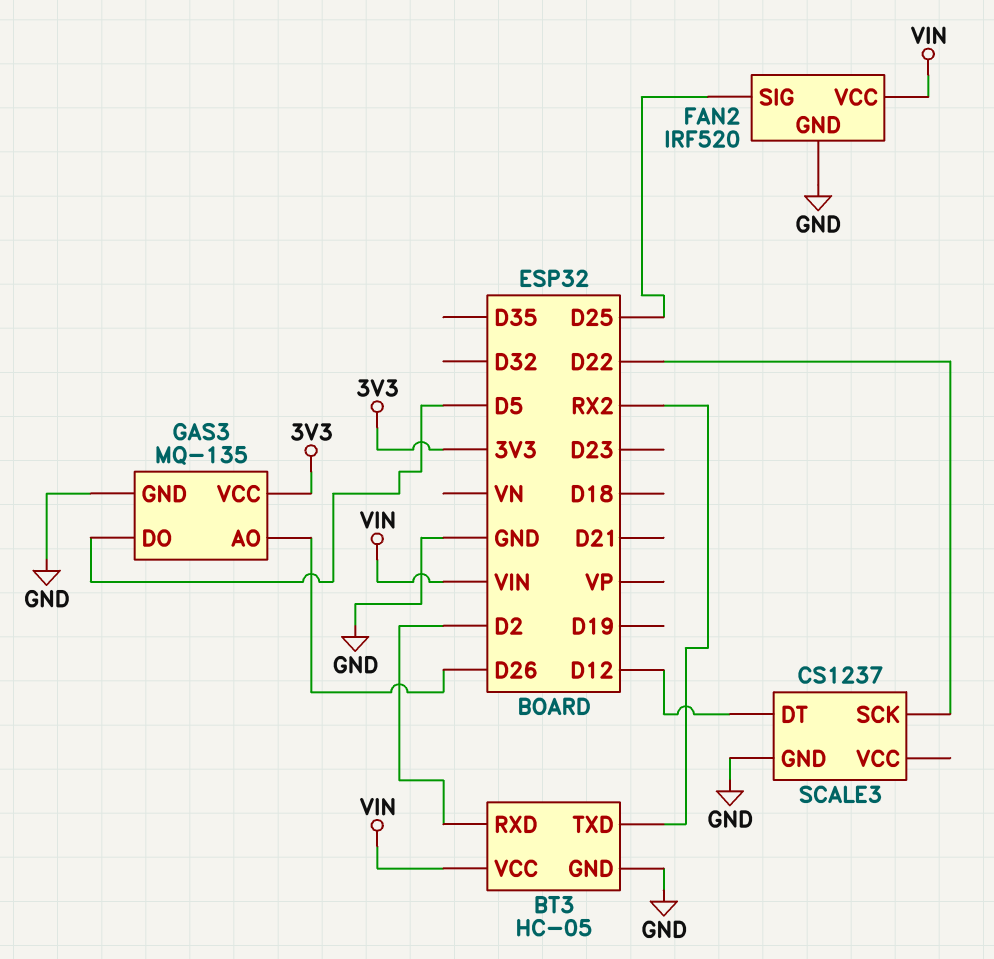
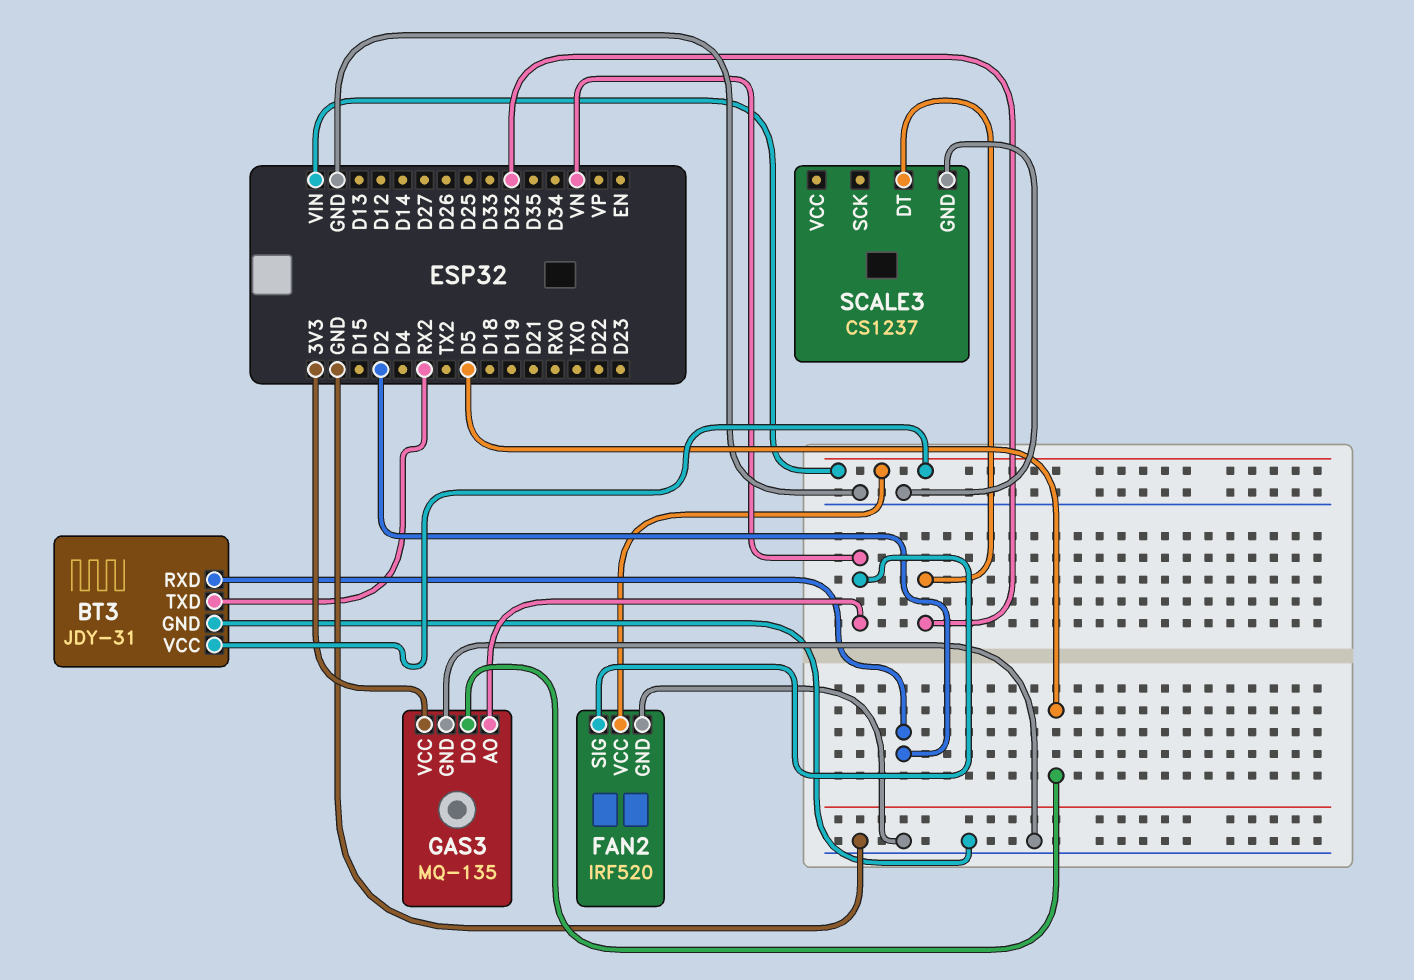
BT3: HC-05 -> JDY-31
FAN2 pin SIG: D25 -> VN
GAS3 pin AO: D26 -> VN
SCALE3 pin DT: D12 -> D32
SCALE3 pin SCK: D22 -> none

